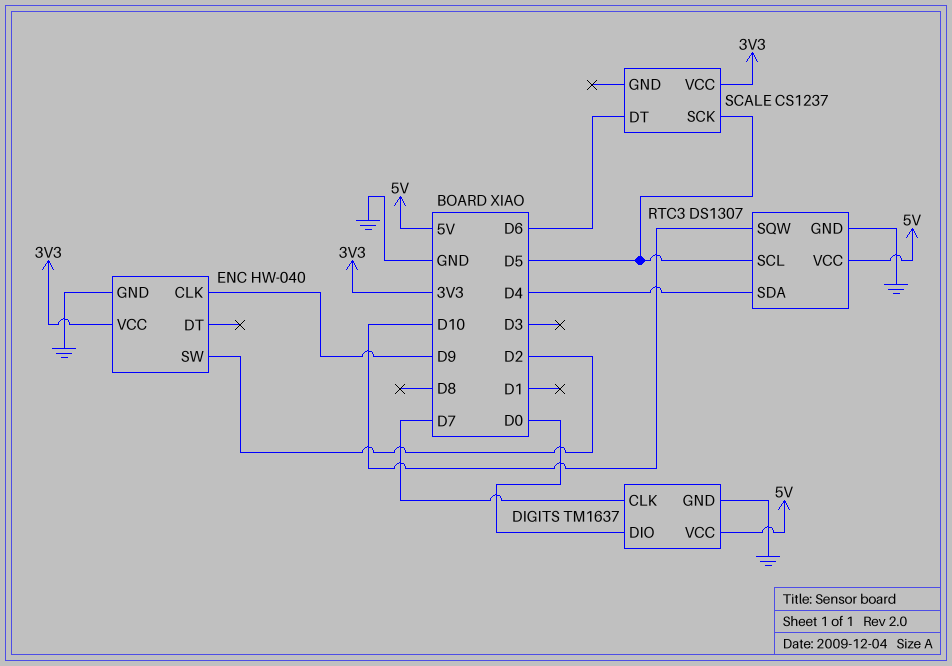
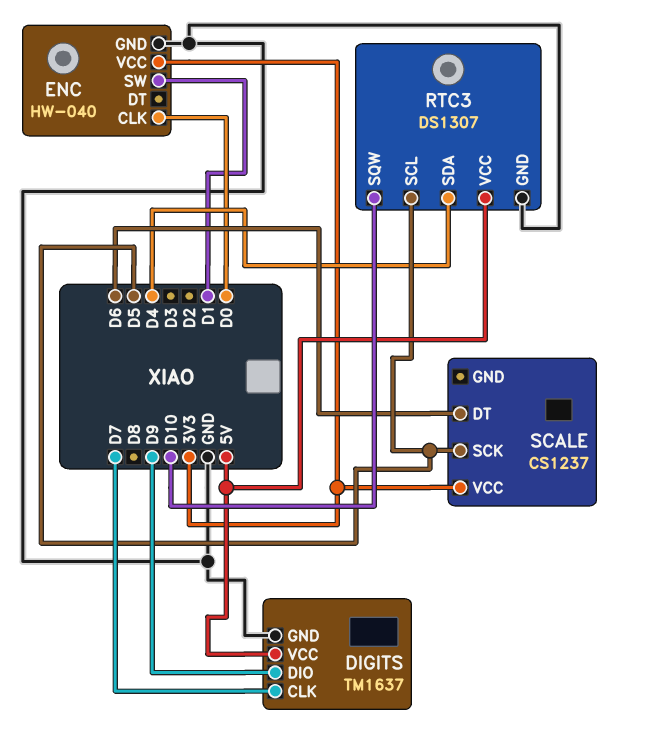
DIGITS pin DIO: D0 -> D9
ENC pin CLK: D9 -> D0
ENC pin SW: D2 -> D1

